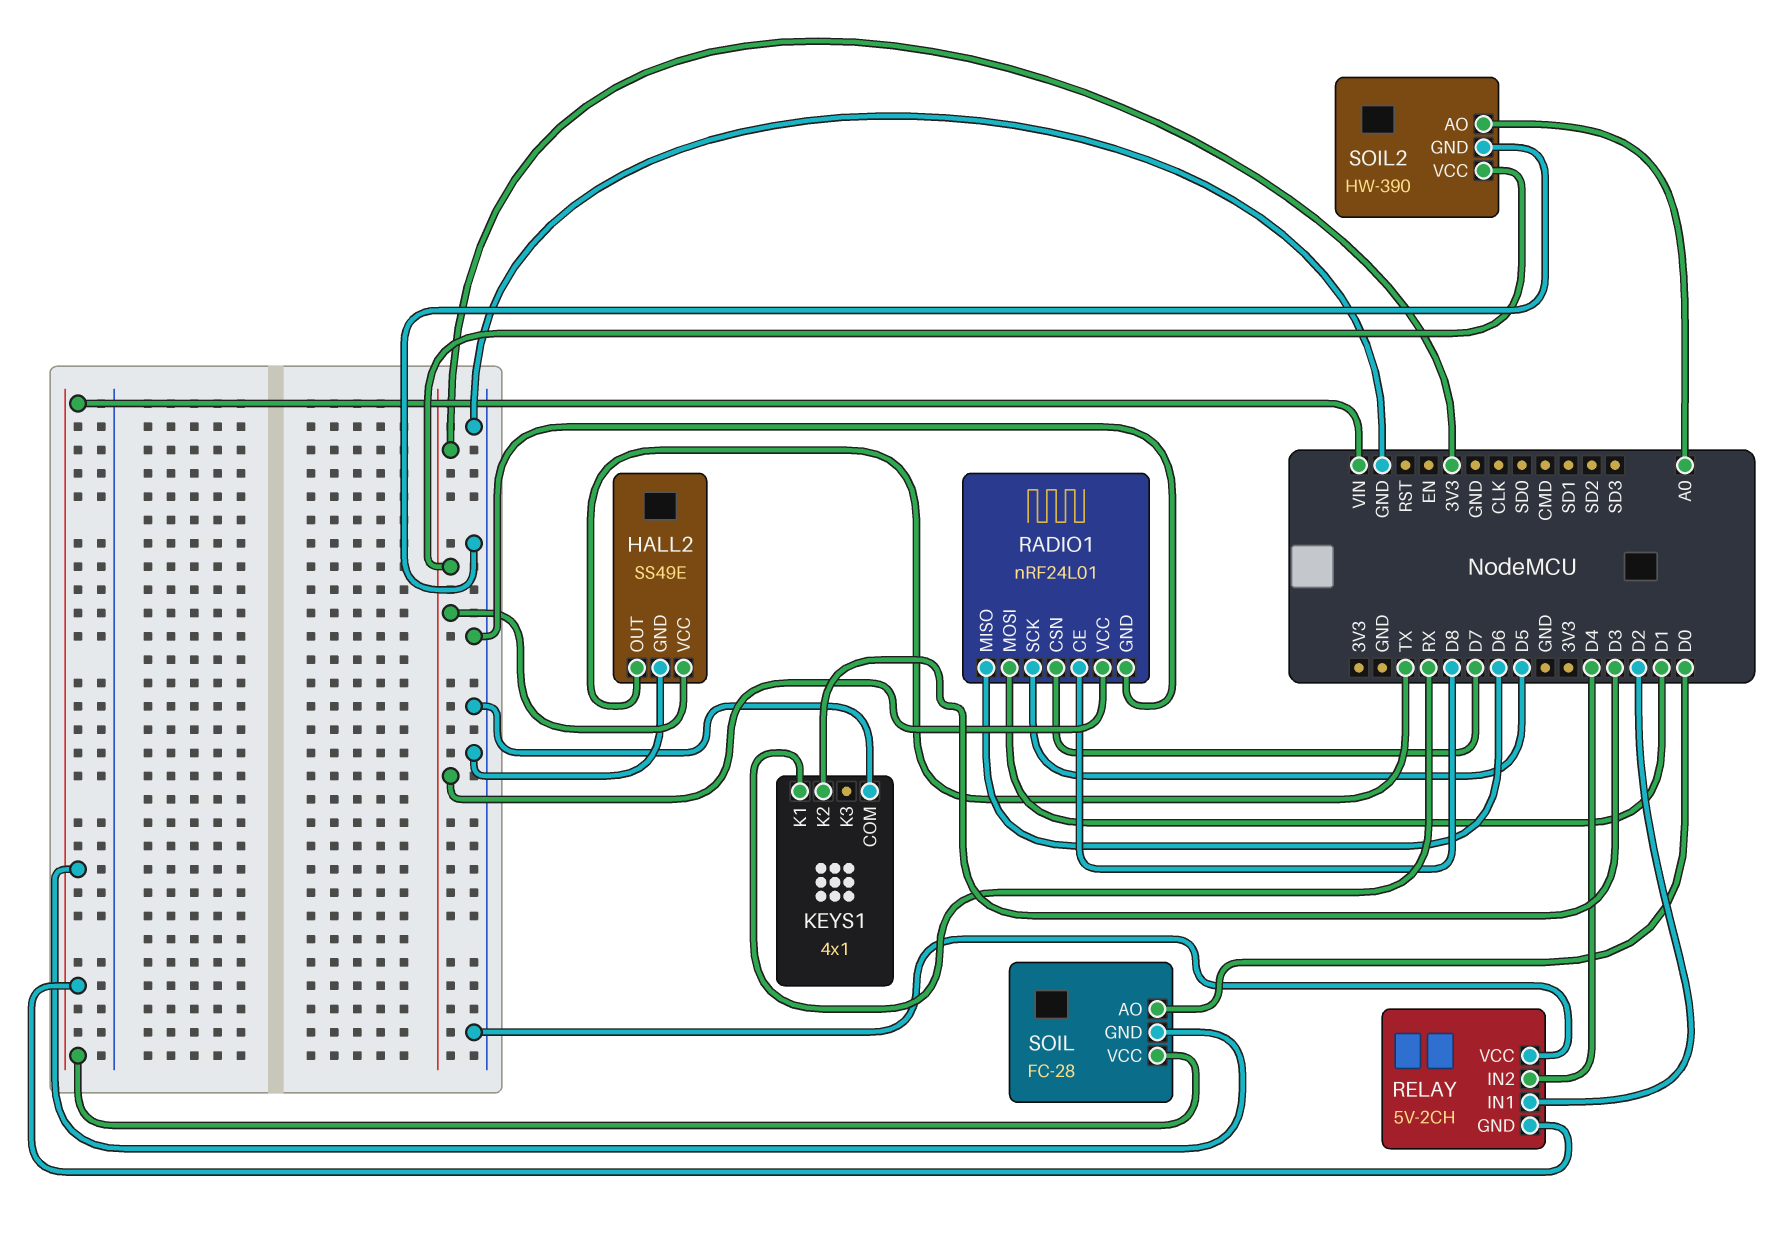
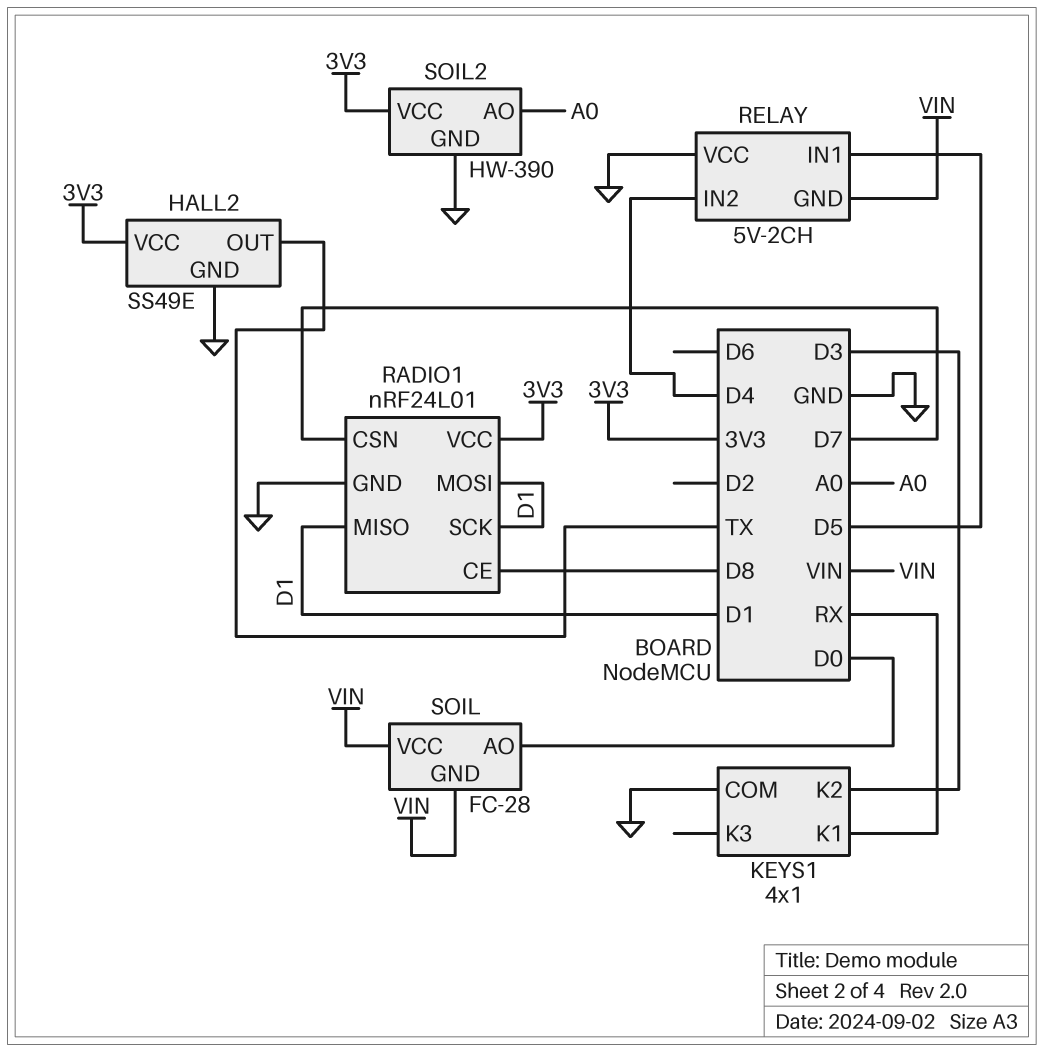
RADIO1 pin MISO: D6 -> D1
RADIO1 pin SCK: D5 -> D1
RELAY pin IN1: D2 -> D5

